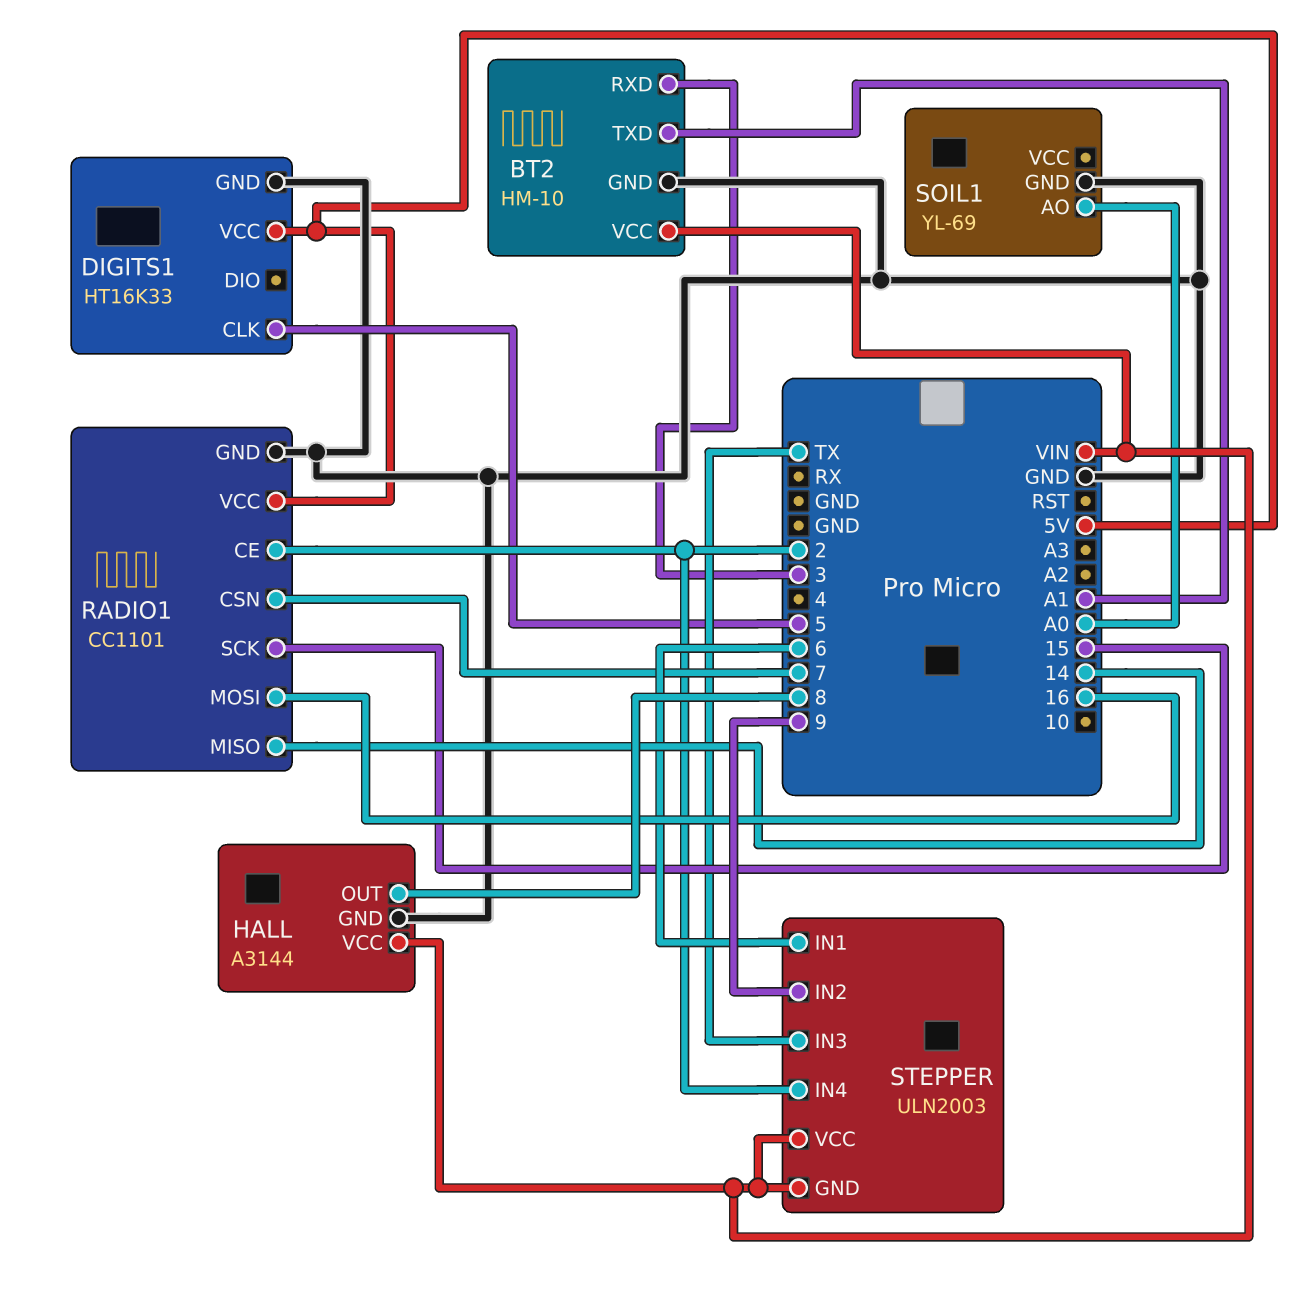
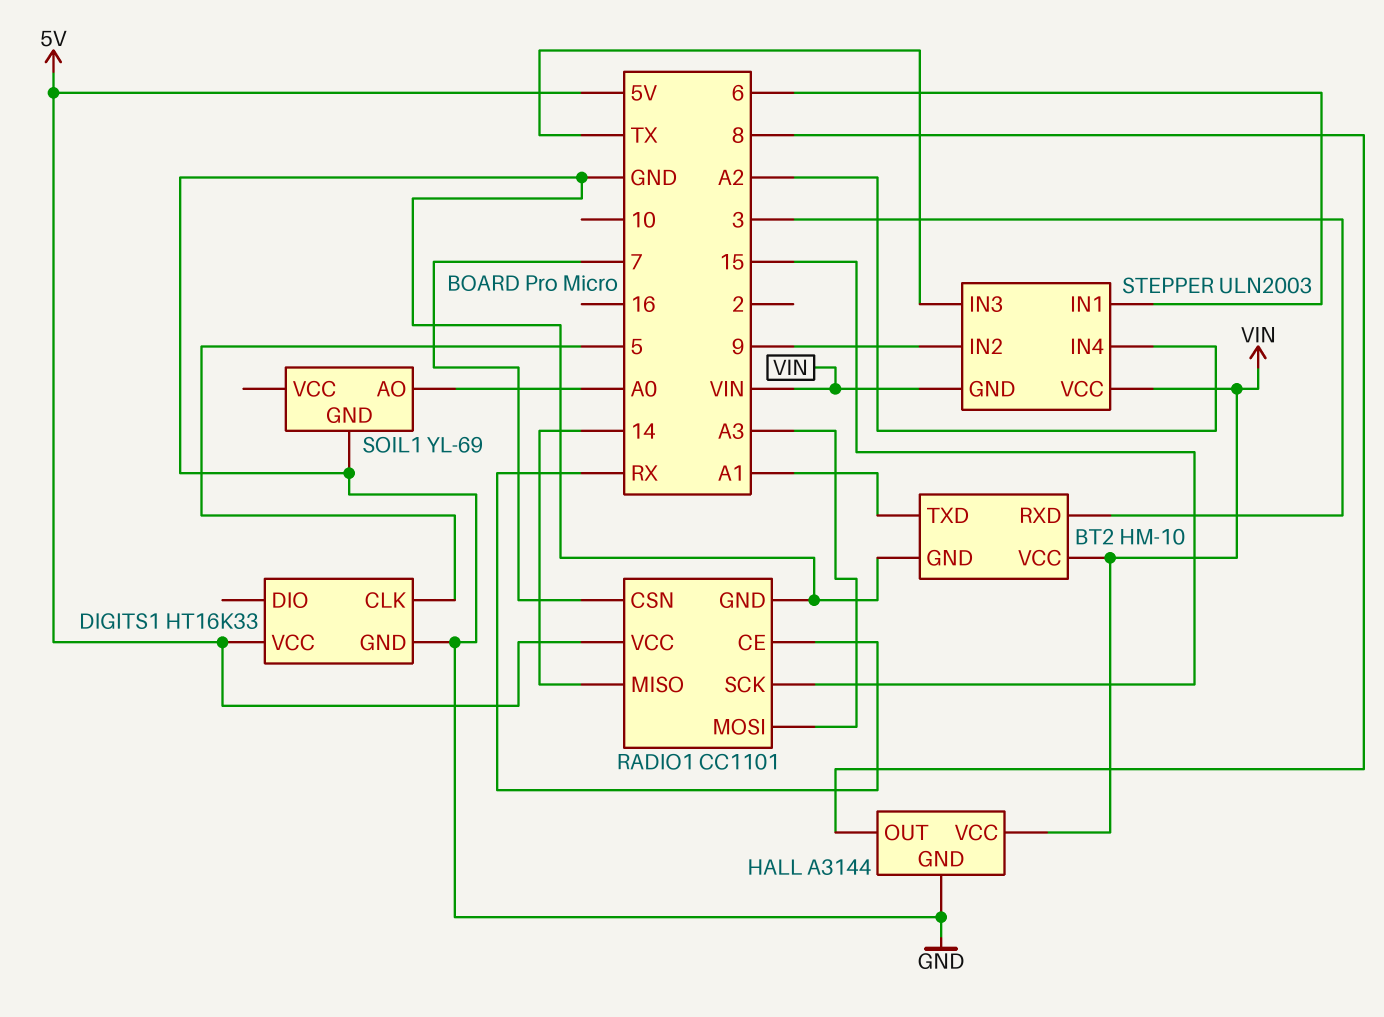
RADIO1 pin CE: 2 -> RX
RADIO1 pin MOSI: 16 -> A3
STEPPER pin IN4: 2 -> A2

